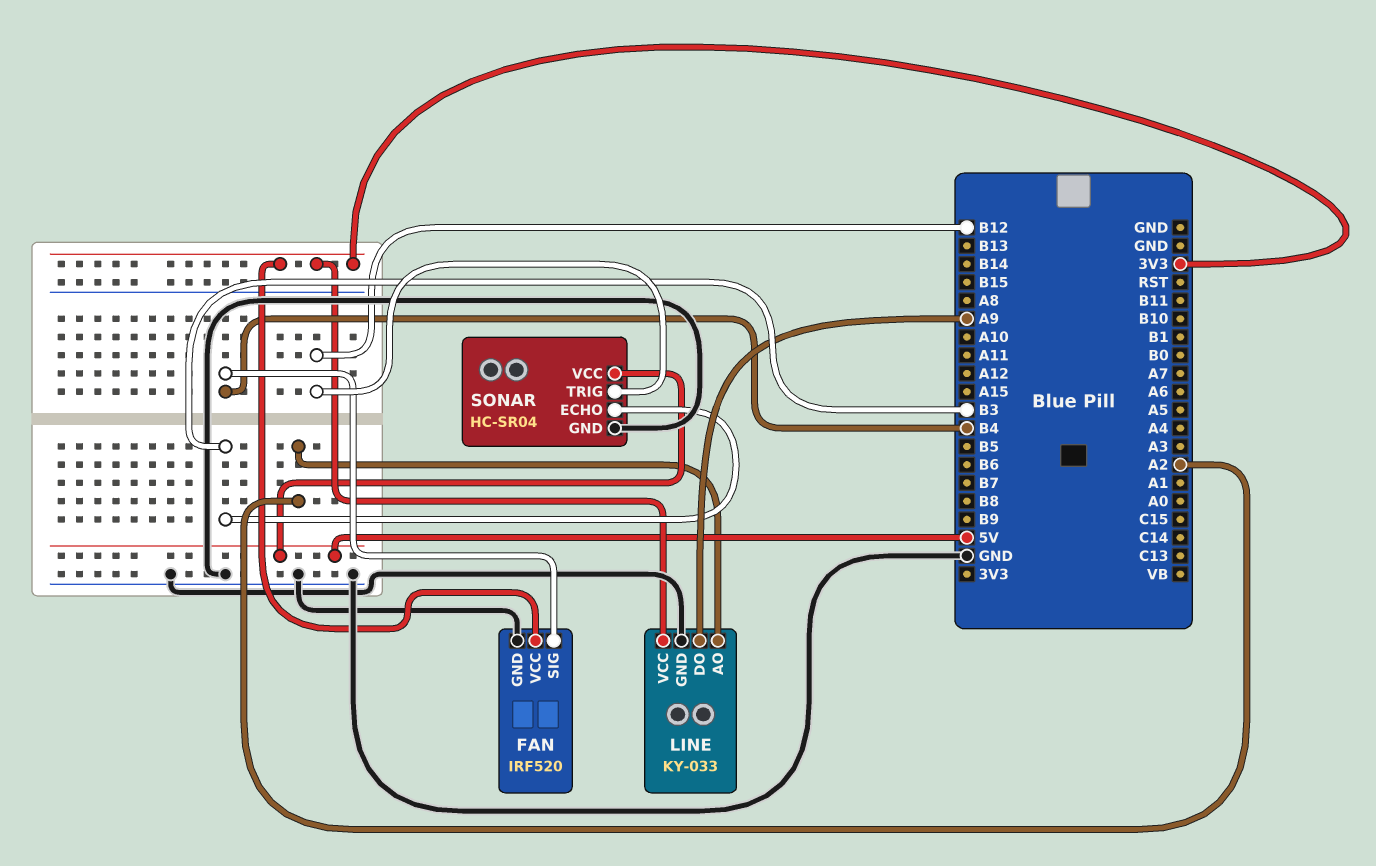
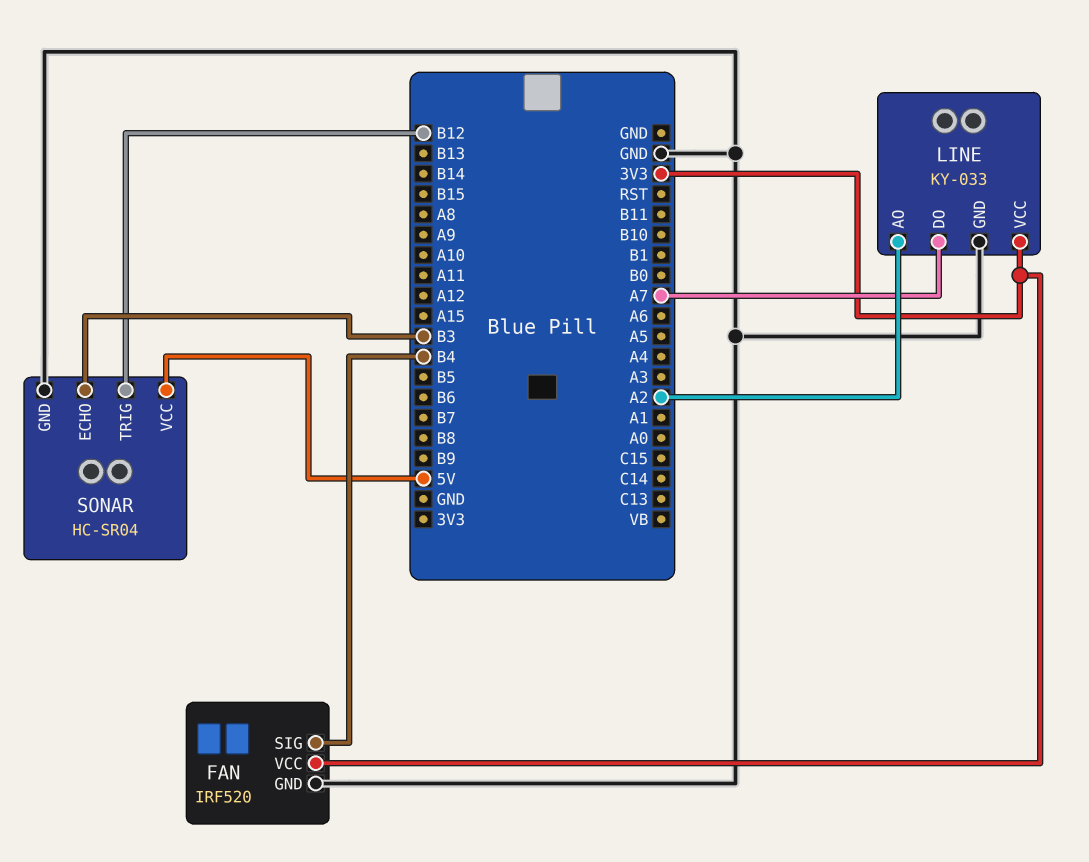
LINE pin DO: A9 -> A7

